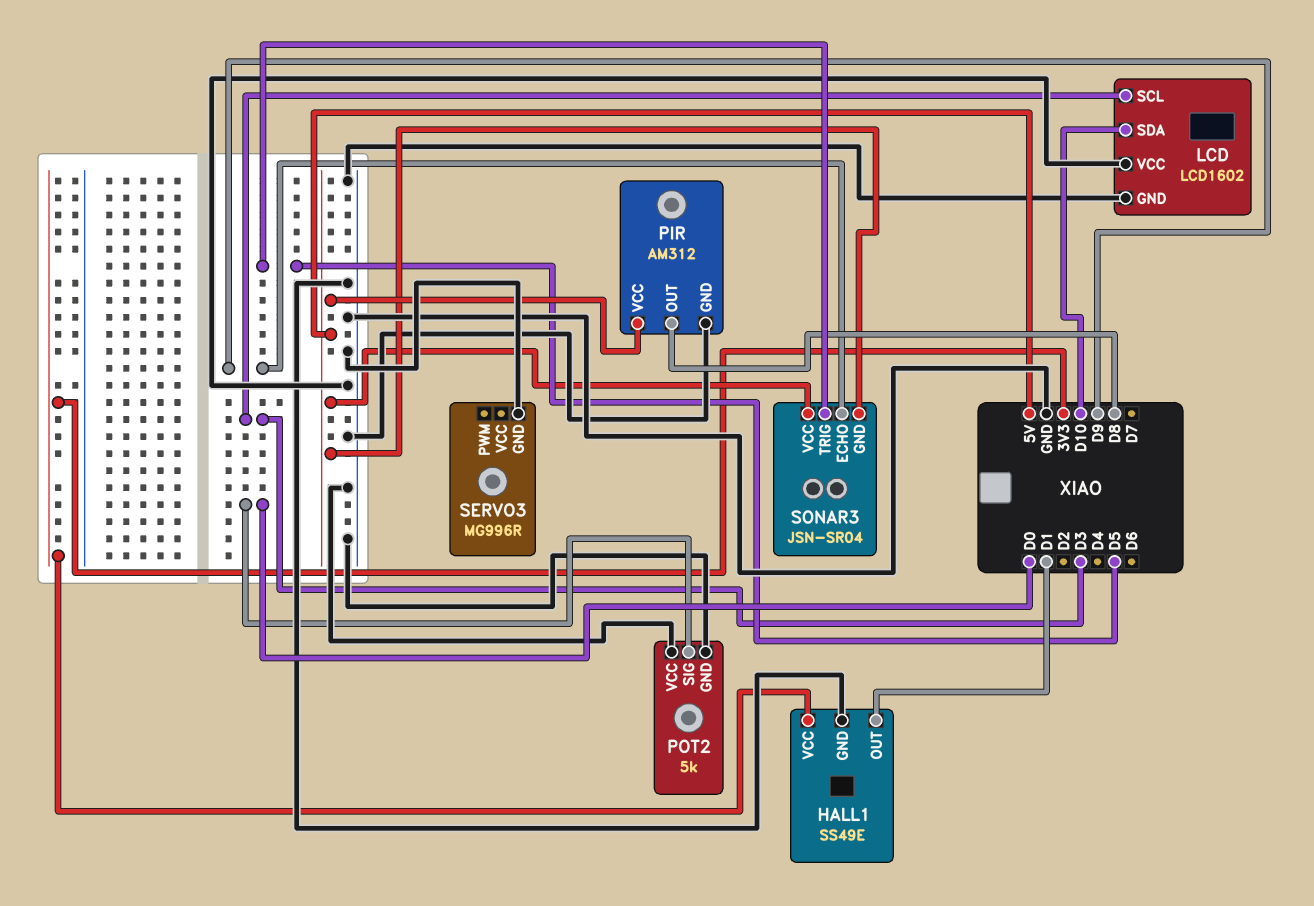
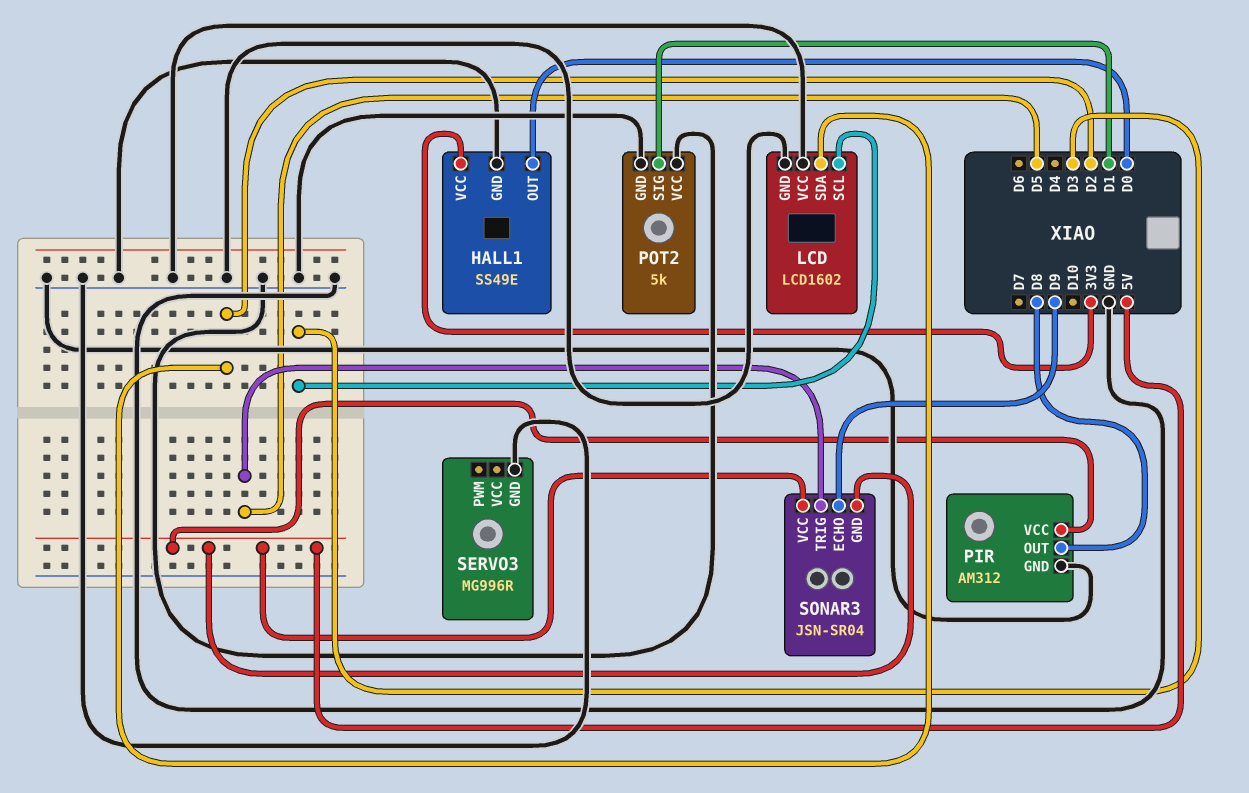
HALL1 pin OUT: D1 -> D0
LCD pin SDA: D10 -> D2
POT2 pin SIG: D0 -> D1

